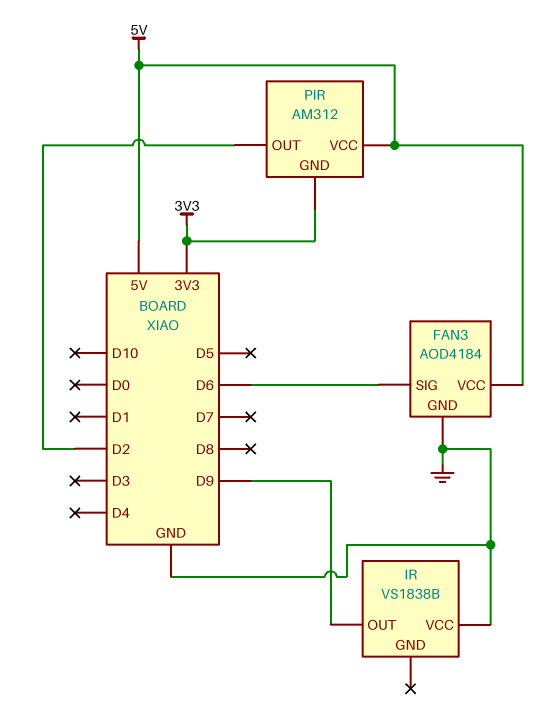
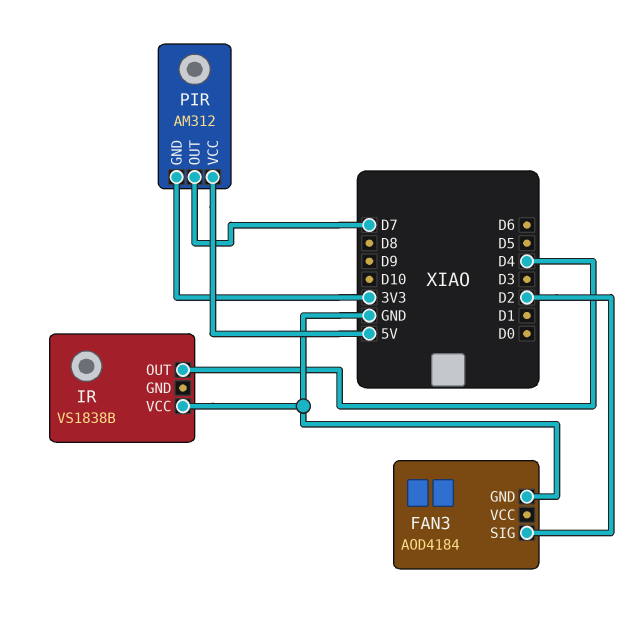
FAN3 pin SIG: D6 -> D2
FAN3 pin VCC: 5V -> none
IR pin OUT: D9 -> D4
PIR pin OUT: D2 -> D7

